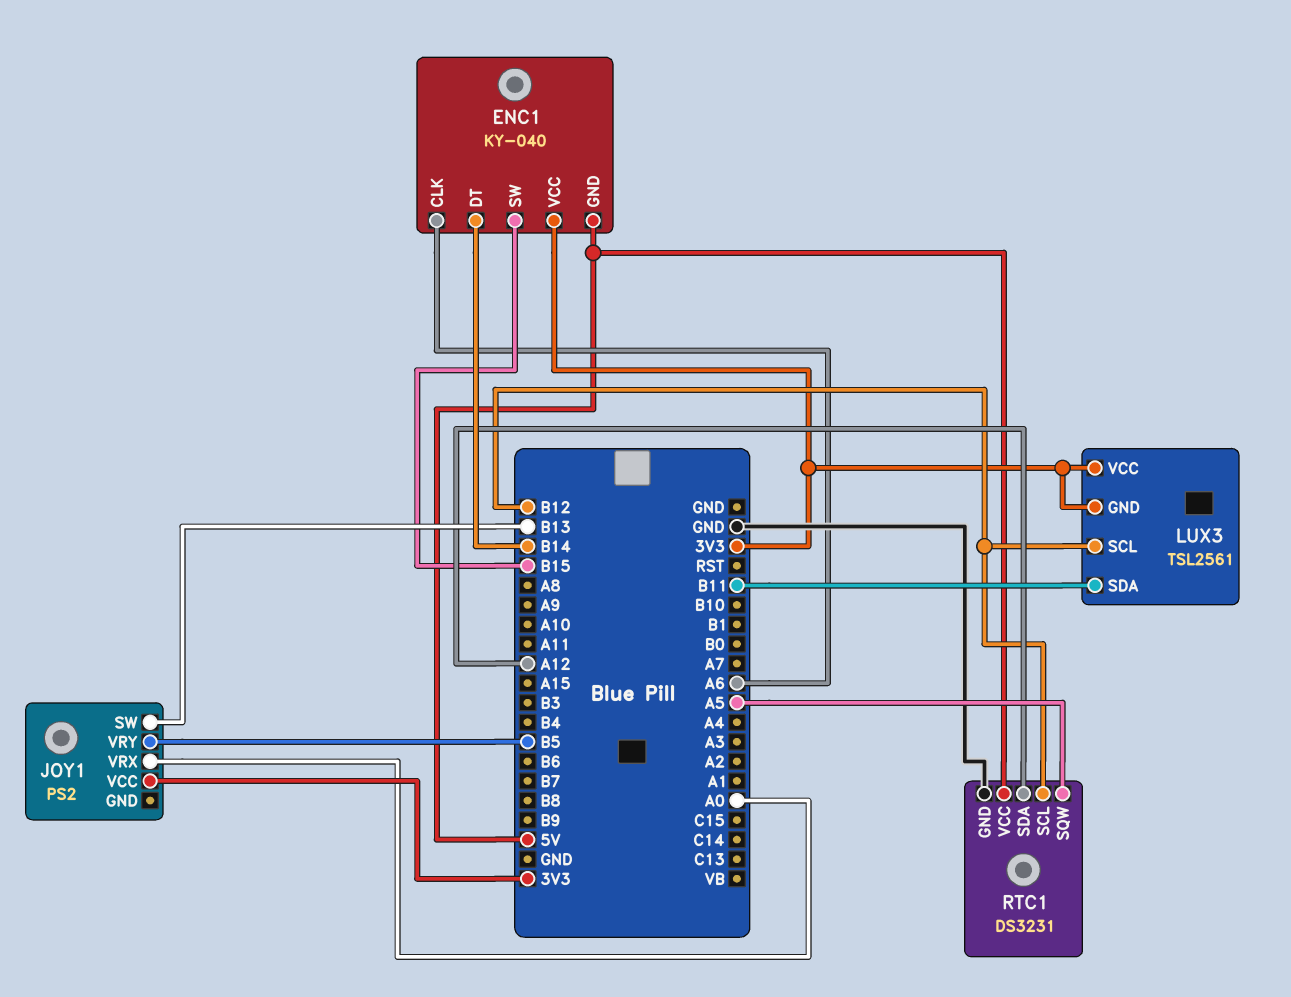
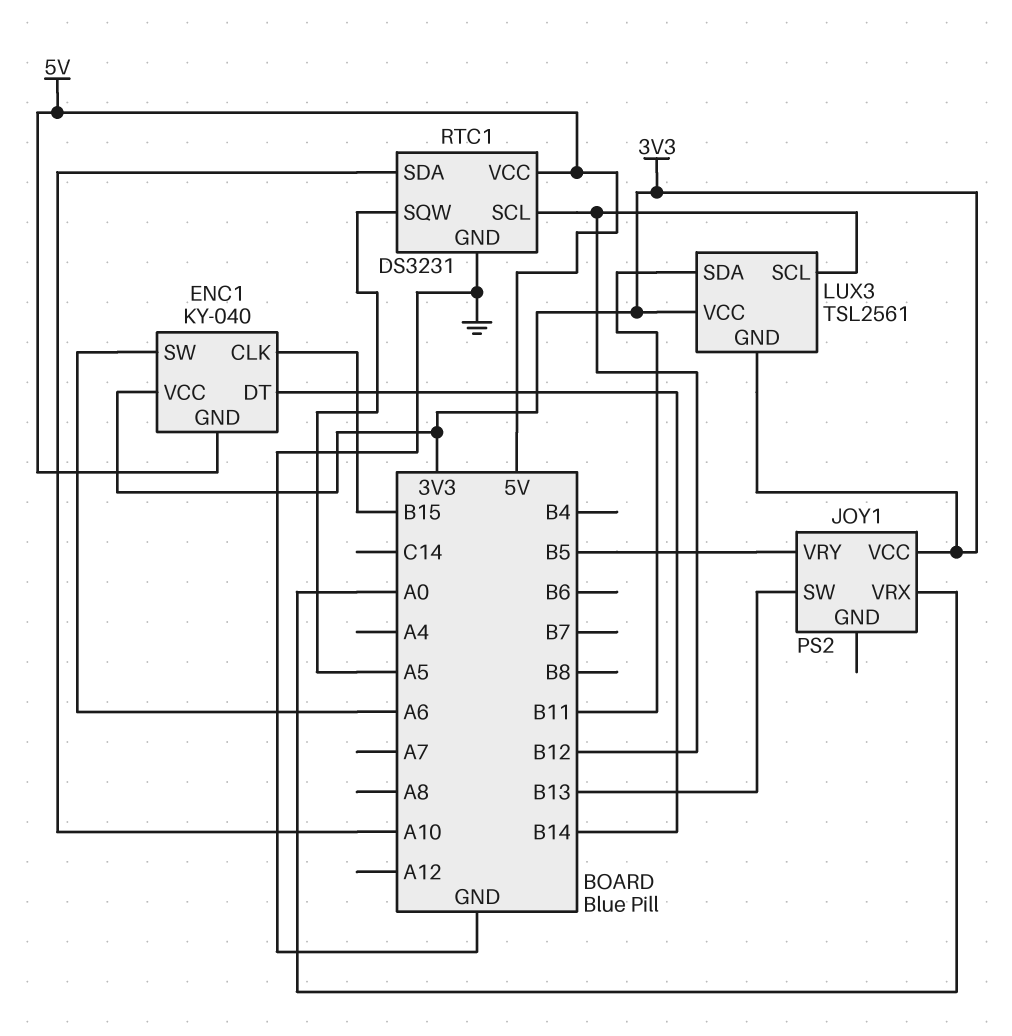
ENC1 pin CLK: A6 -> B15
ENC1 pin SW: B15 -> A6
RTC1 pin SDA: A12 -> A10

